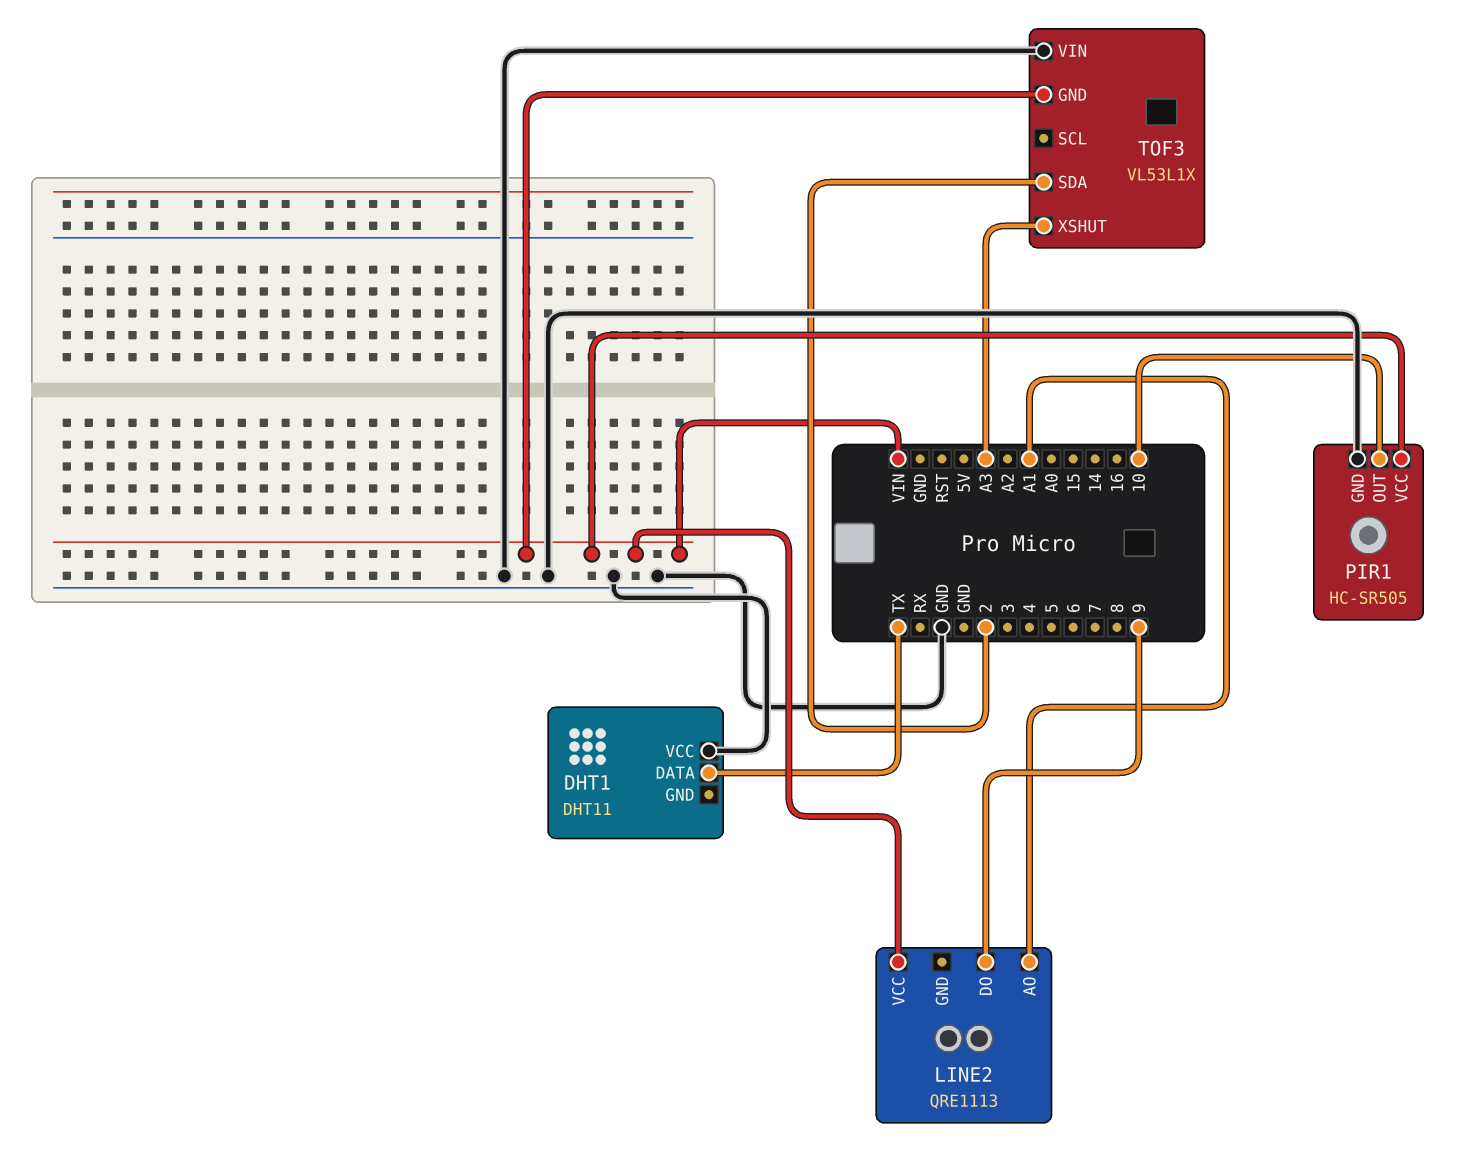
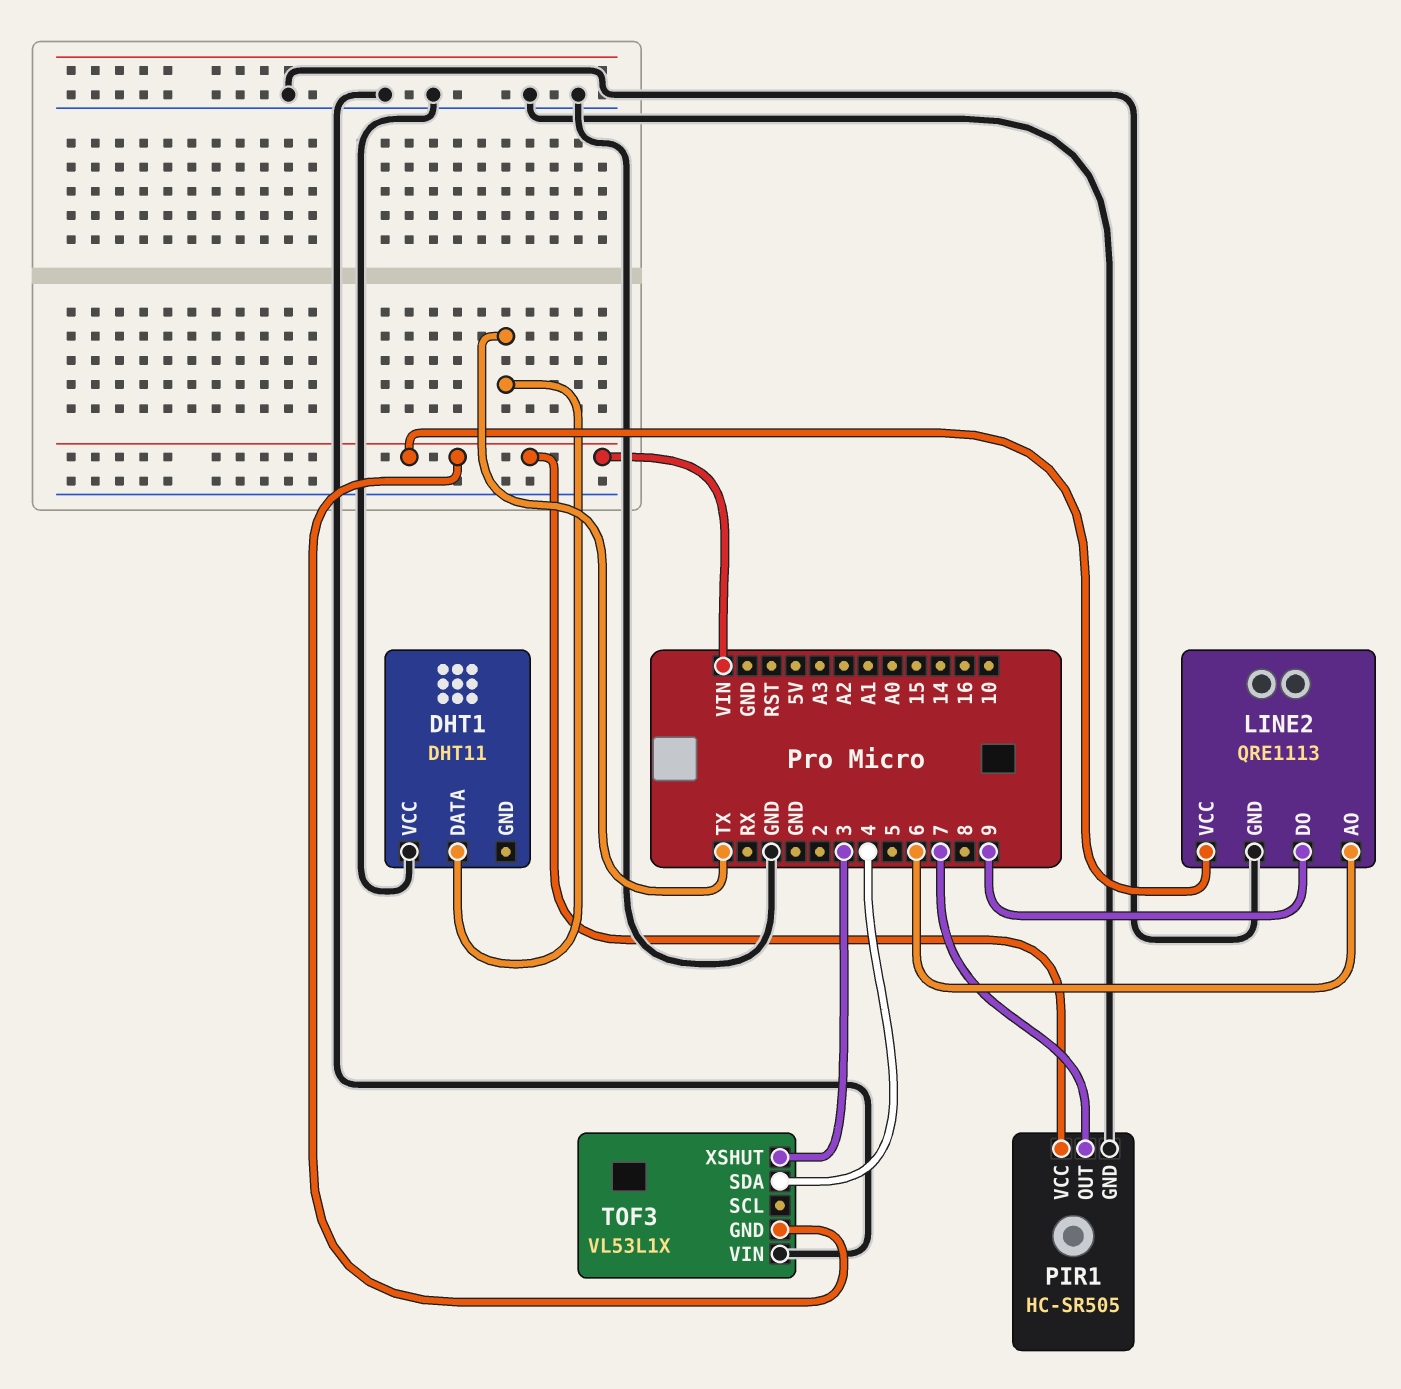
LINE2 pin AO: A1 -> 6
LINE2 pin GND: none -> GND
PIR1 pin OUT: 10 -> 7
TOF3 pin SDA: 2 -> 4
TOF3 pin XSHUT: A3 -> 3

